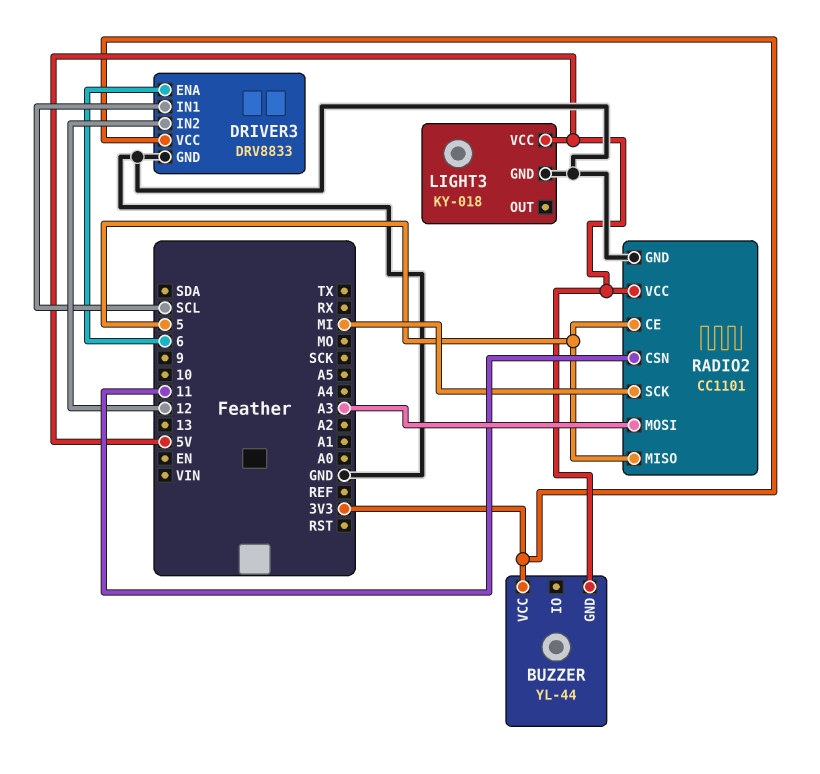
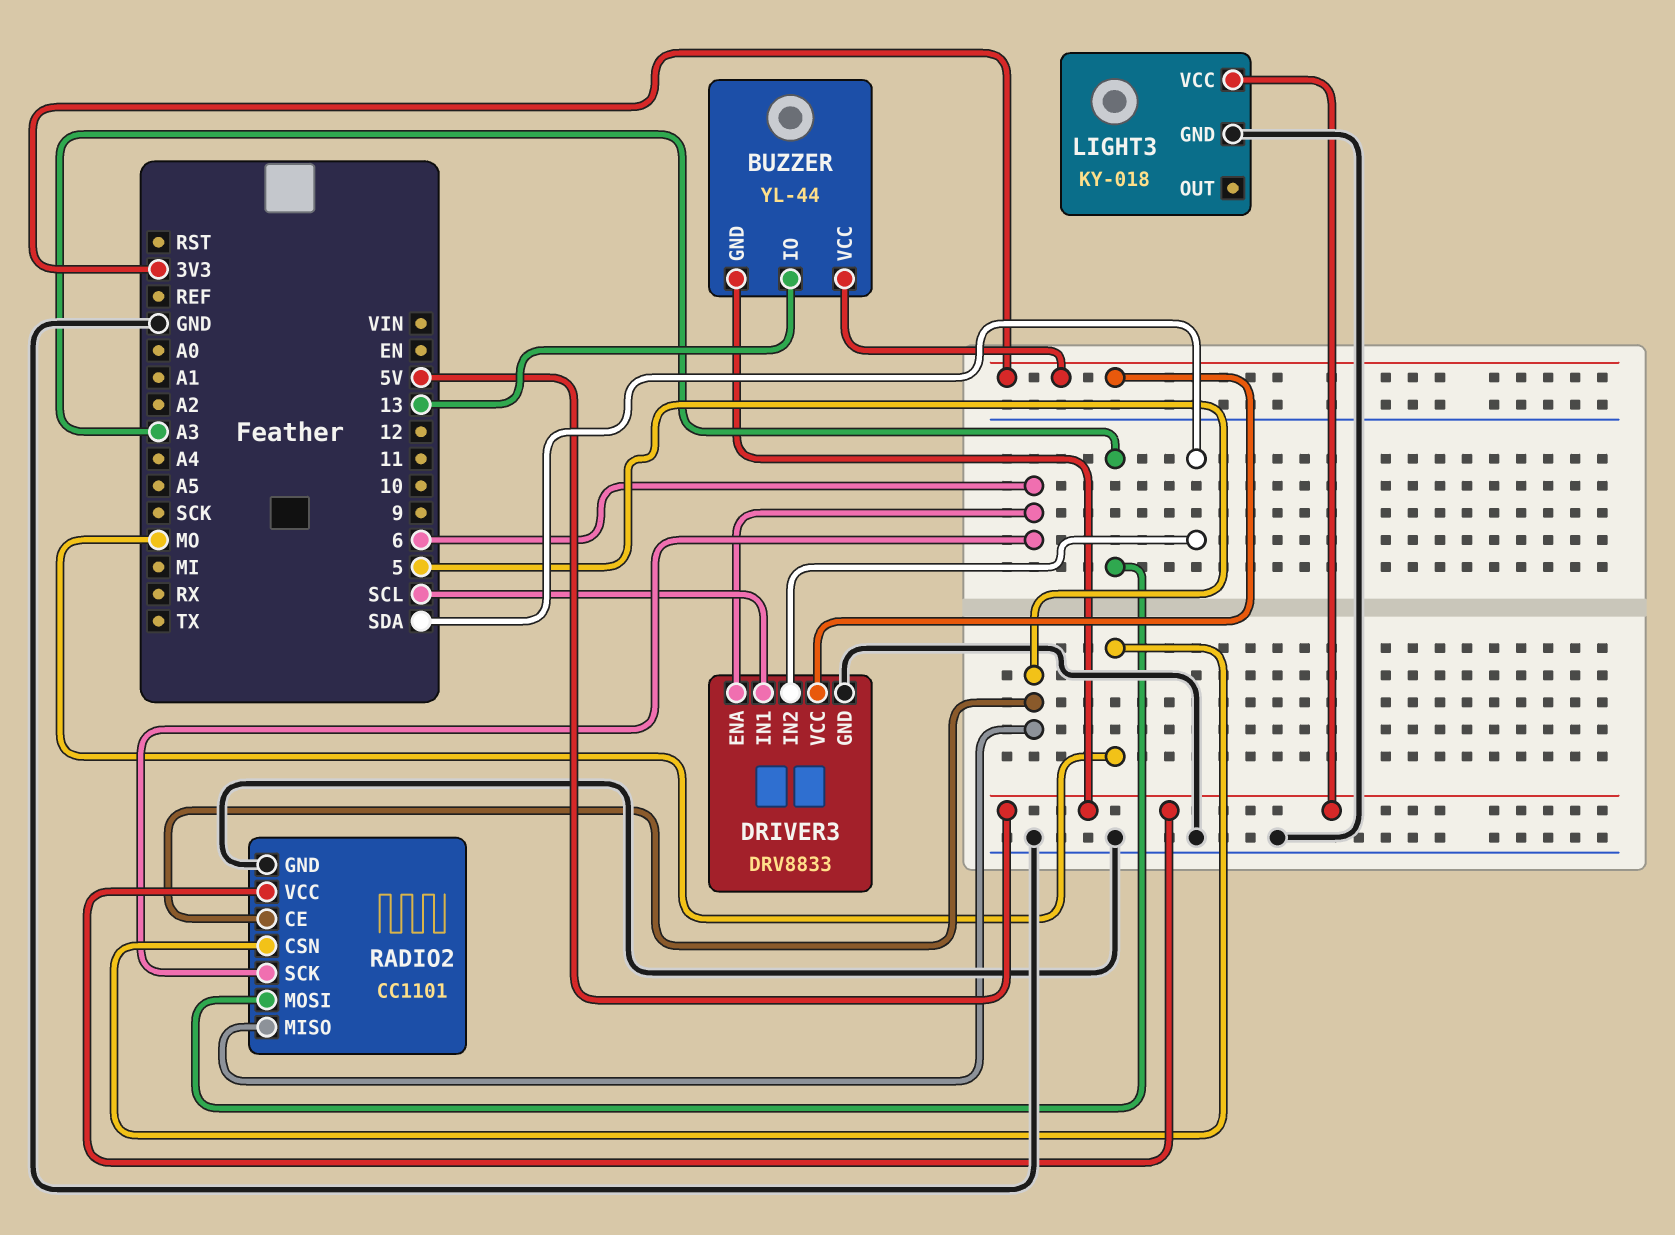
BUZZER pin IO: none -> 13
DRIVER3 pin IN2: 12 -> SDA
RADIO2 pin CSN: 11 -> MO
RADIO2 pin SCK: MI -> 6

